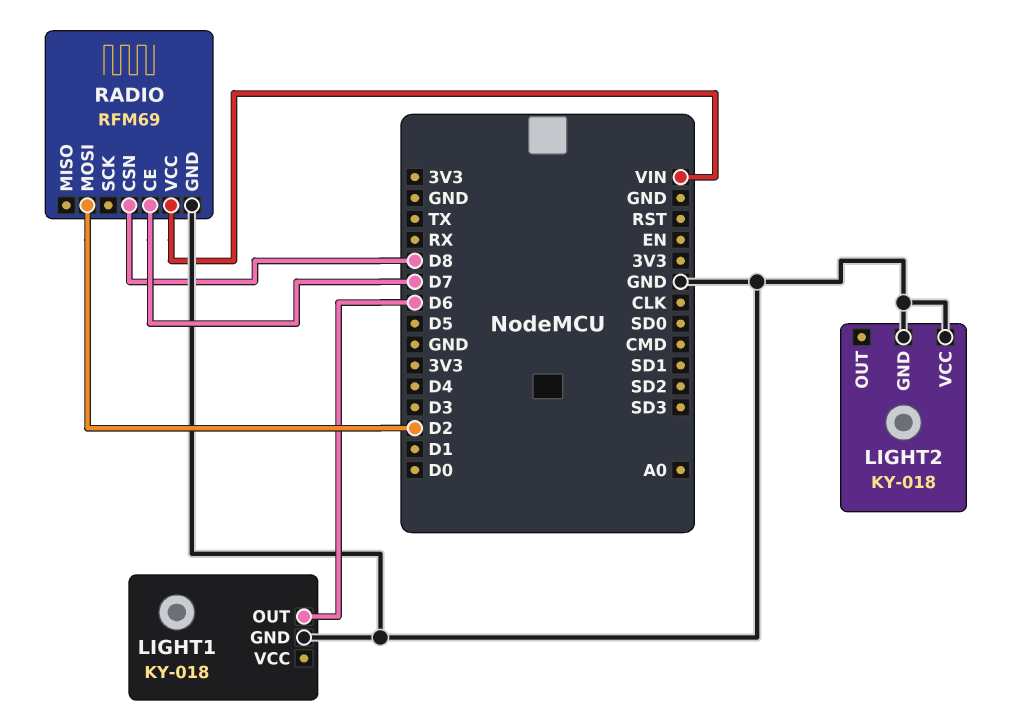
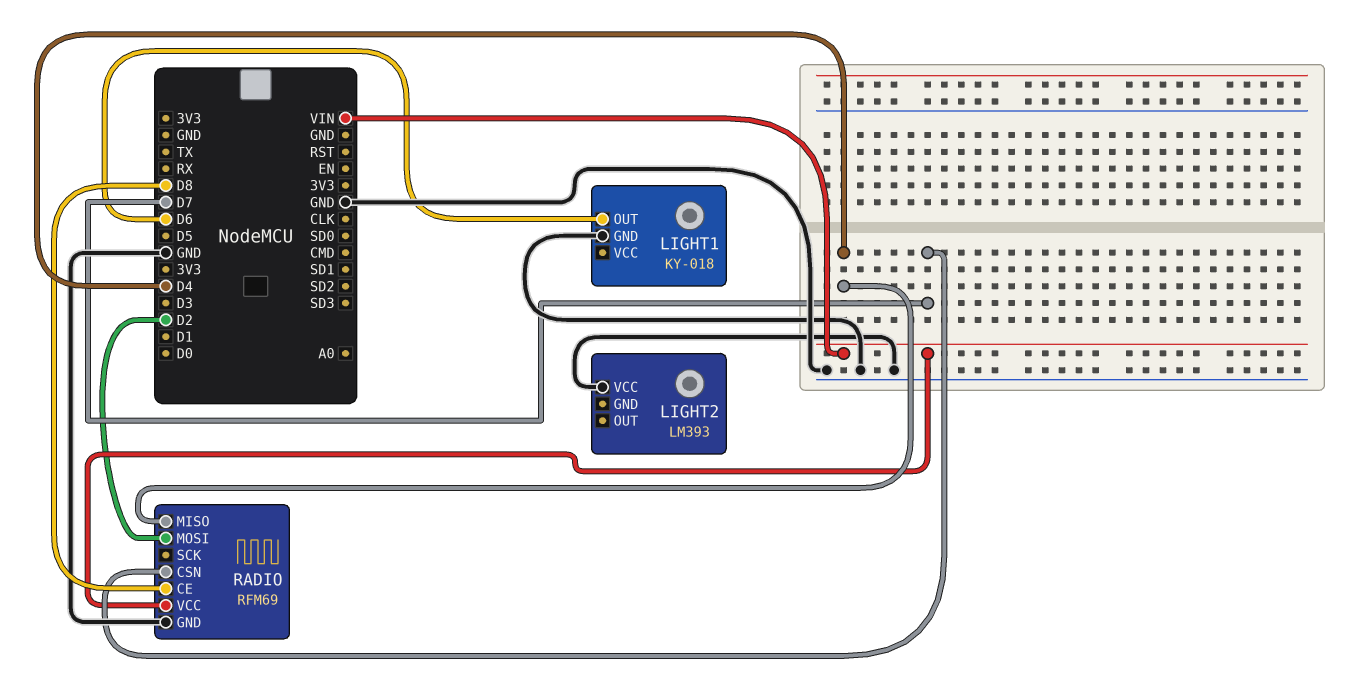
LIGHT2: KY-018 -> LM393
LIGHT2 pin GND: GND -> none
RADIO pin CE: D7 -> D8
RADIO pin CSN: D8 -> D7
RADIO pin MISO: none -> D4

